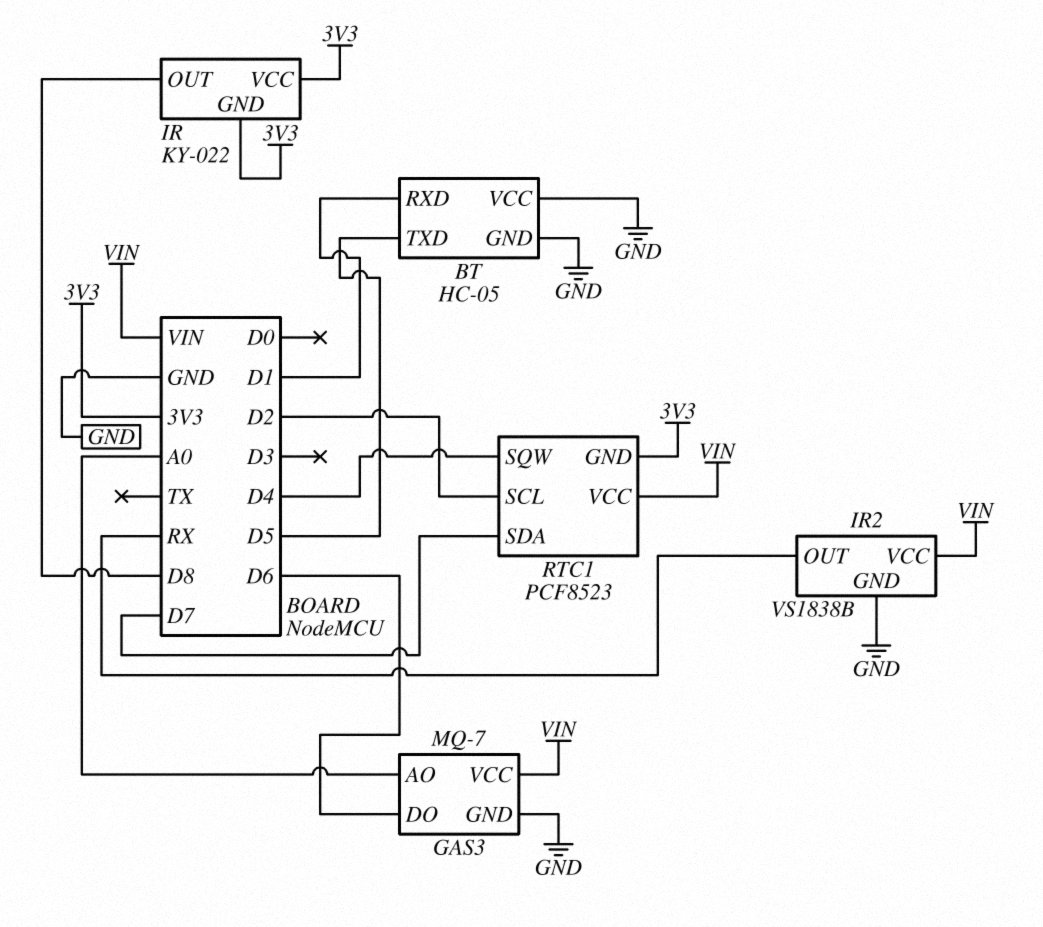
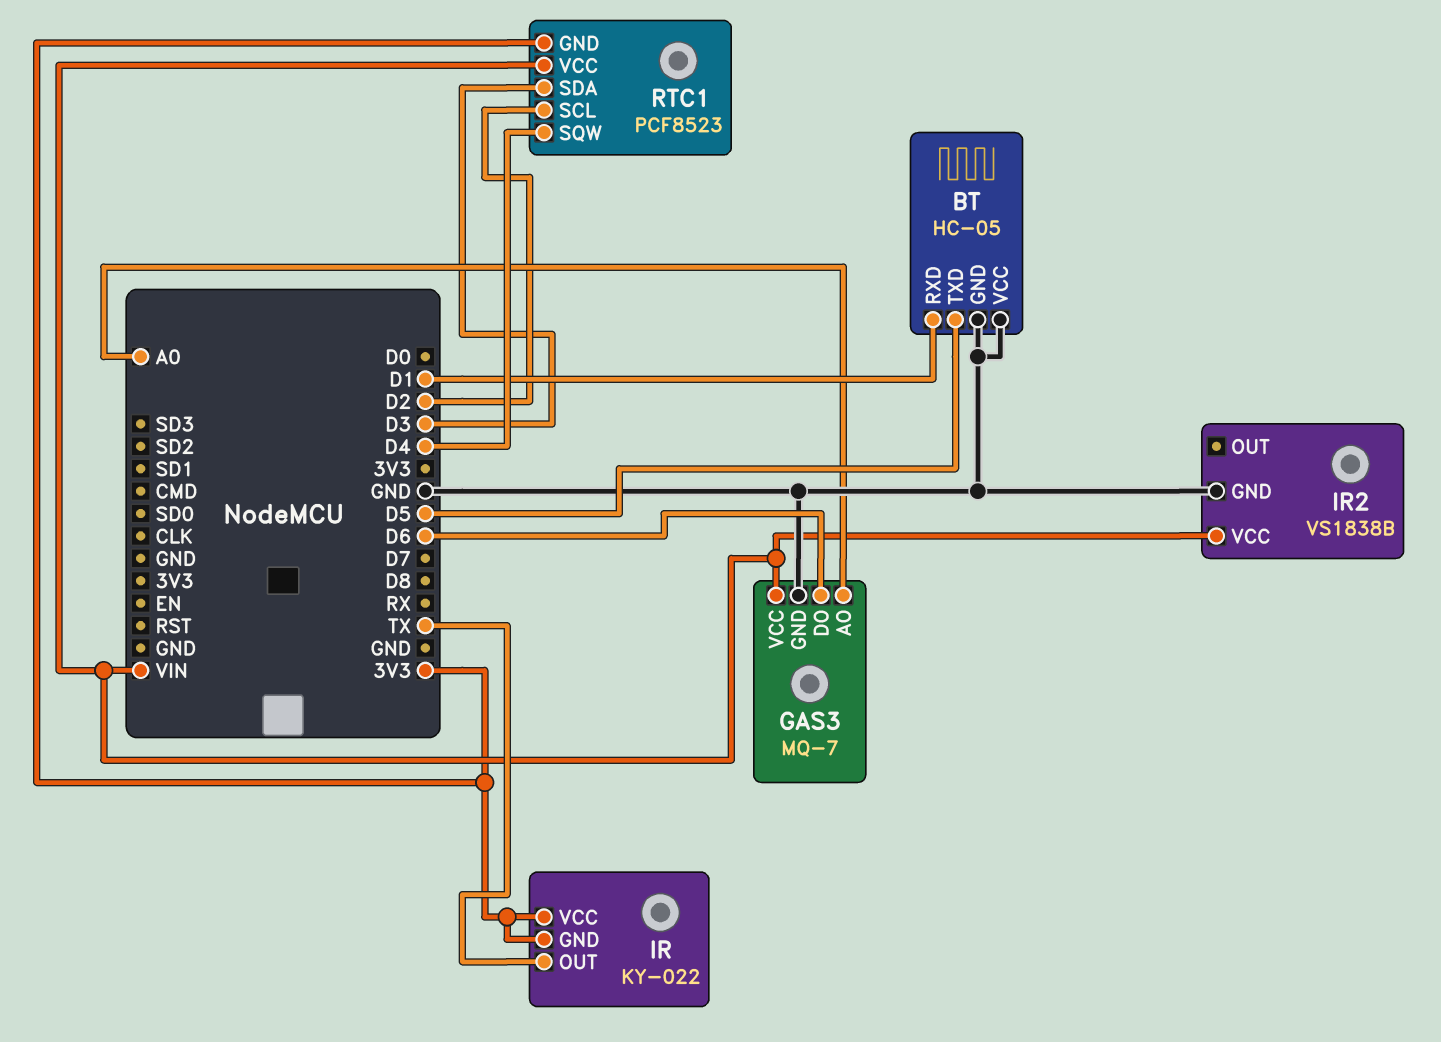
IR pin OUT: D8 -> TX
IR2 pin OUT: RX -> none
RTC1 pin SDA: D7 -> D3

